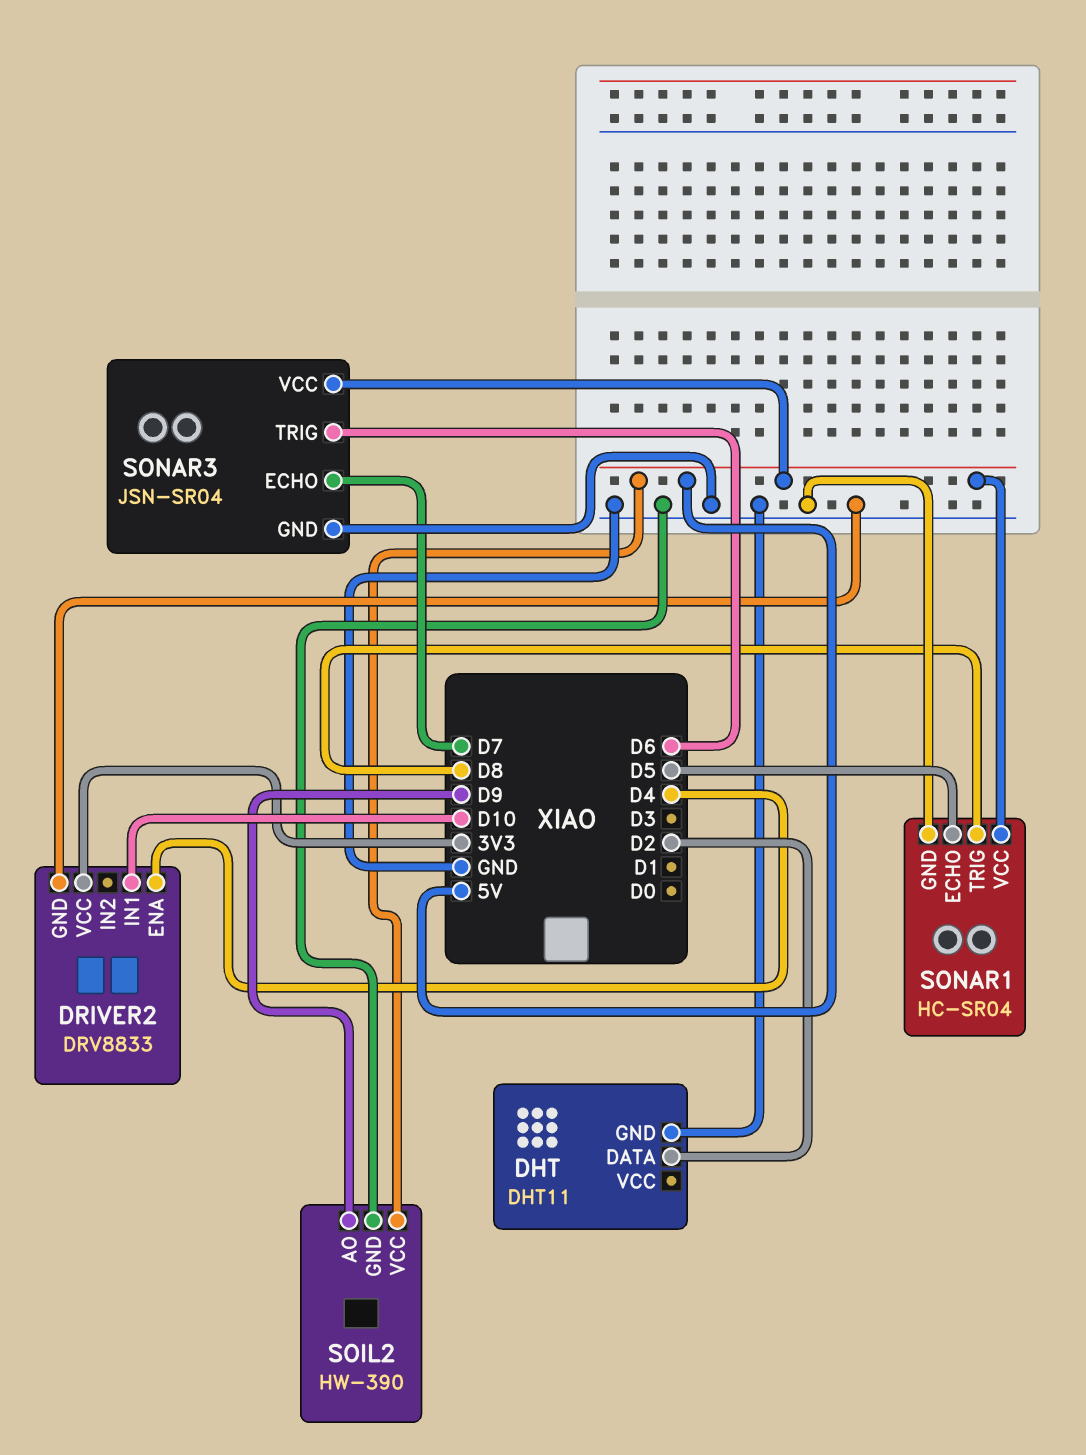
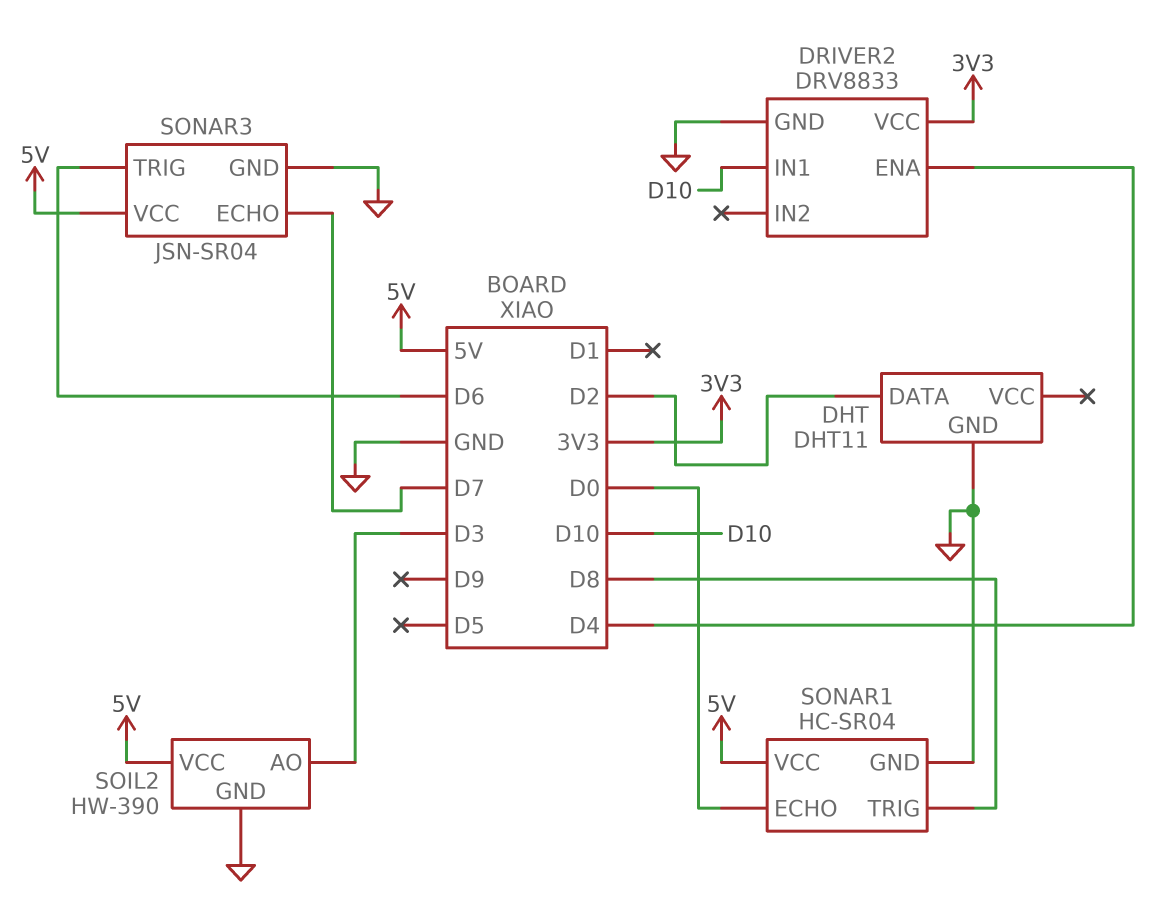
SOIL2 pin AO: D9 -> D3
SONAR1 pin ECHO: D5 -> D0

